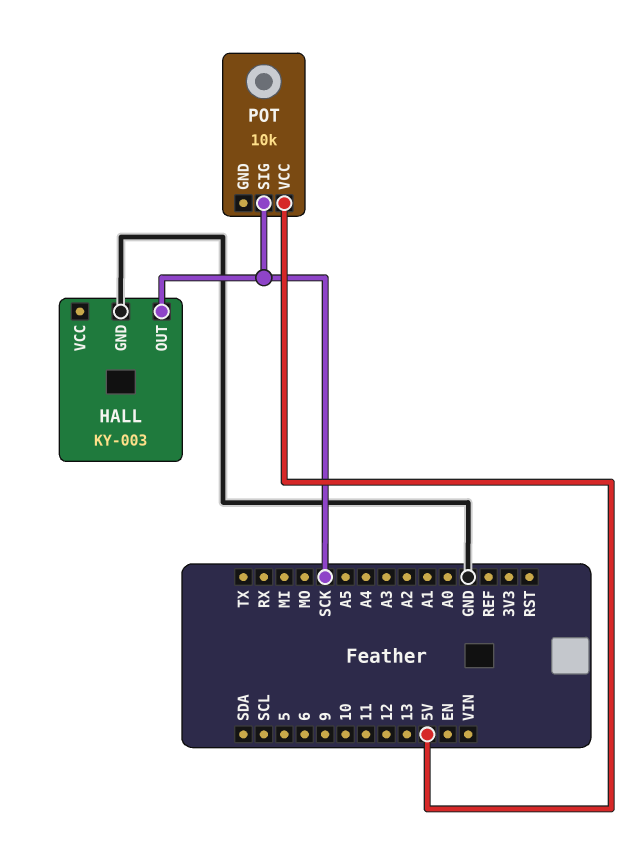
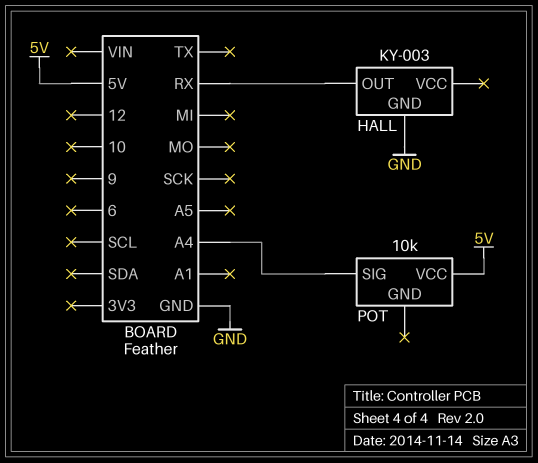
HALL pin OUT: SCK -> RX
POT pin SIG: SCK -> A4

